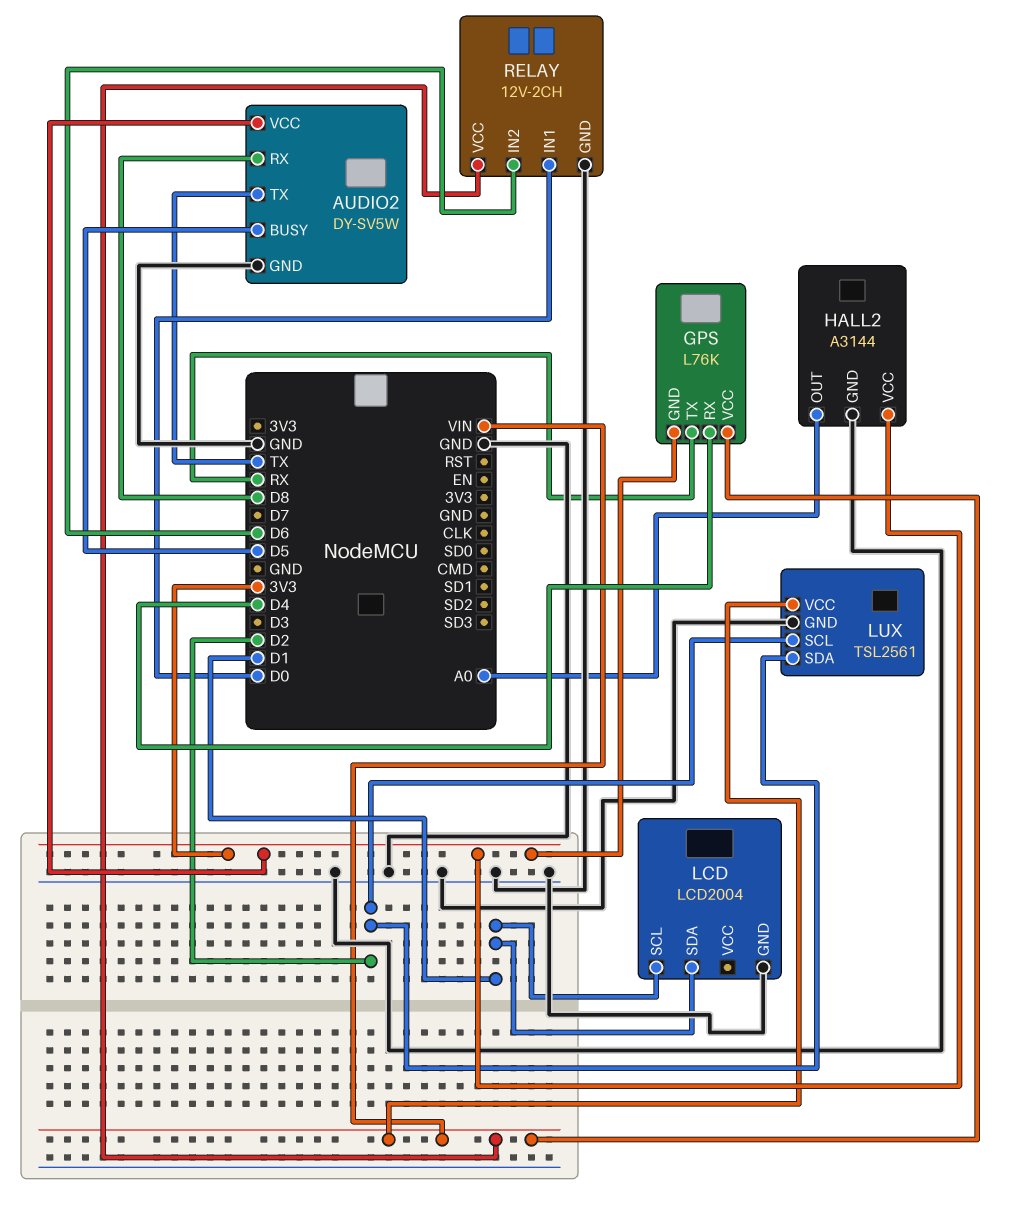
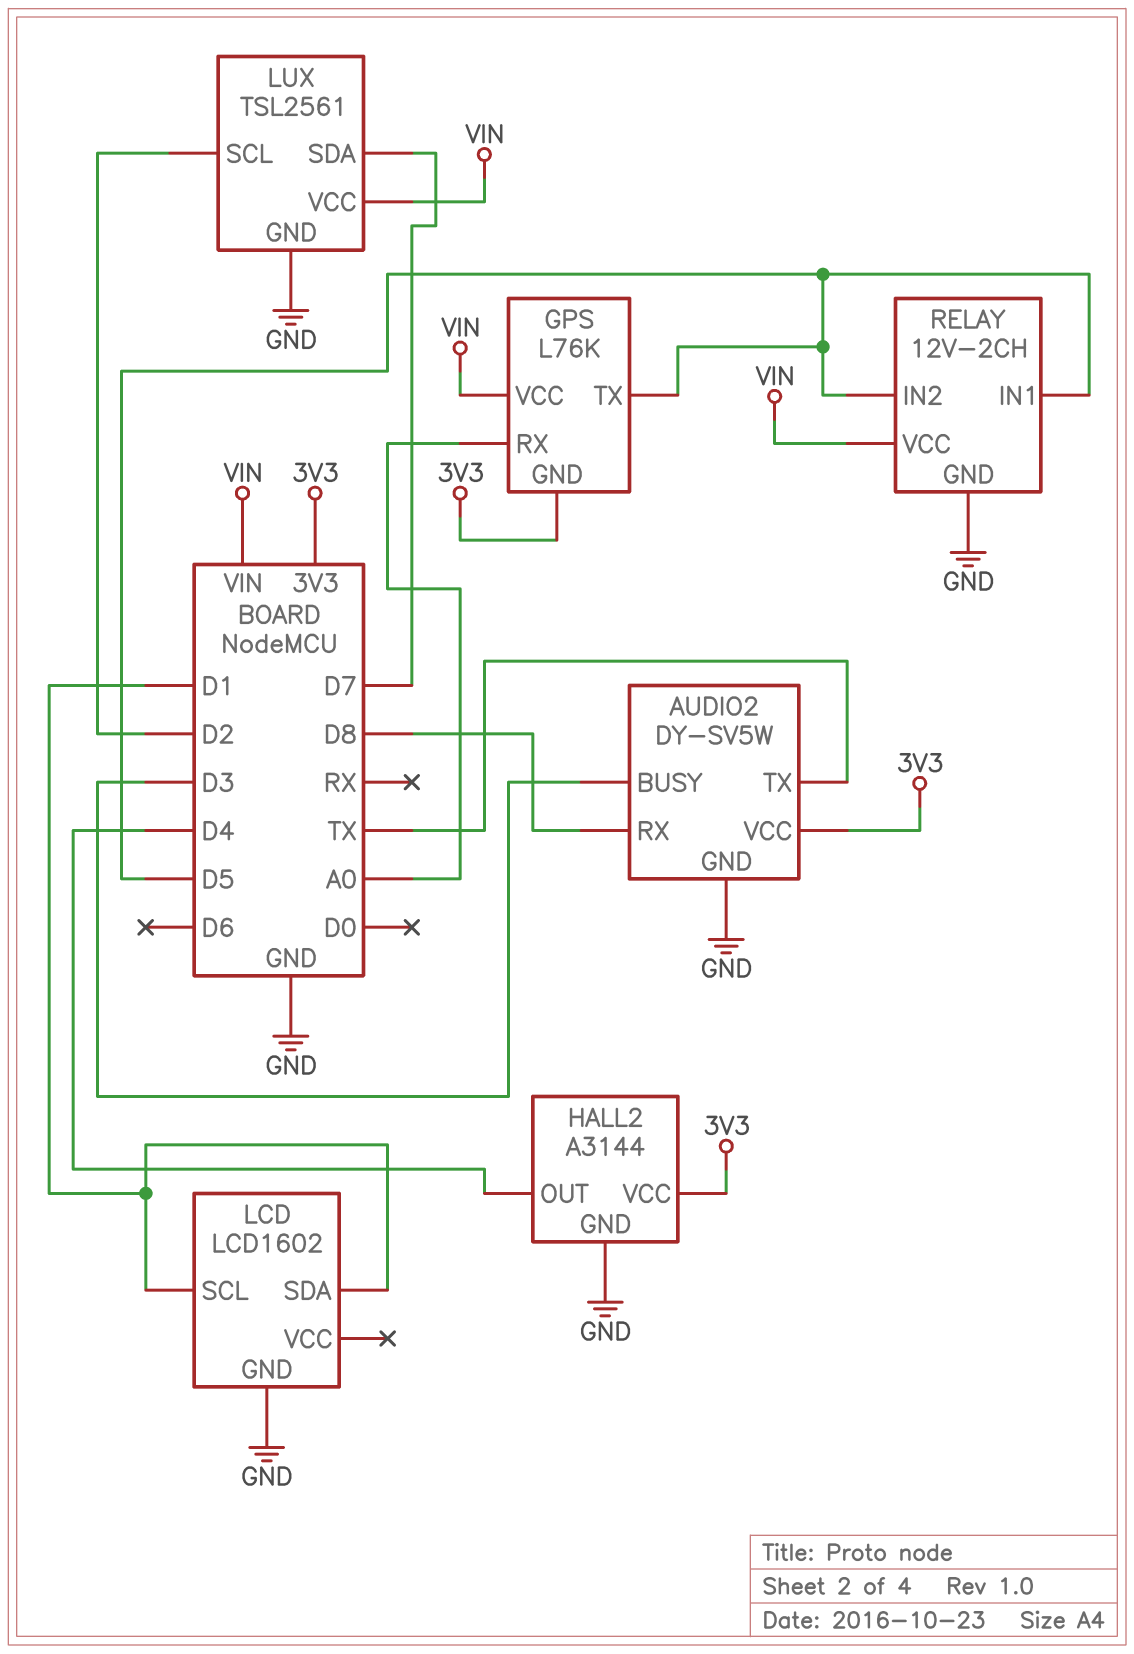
AUDIO2 pin BUSY: D5 -> D3
GPS pin RX: D4 -> A0
GPS pin TX: RX -> D5
HALL2 pin OUT: A0 -> D4
LCD: LCD2004 -> LCD1602
LUX pin SDA: D2 -> D7
RELAY pin IN1: D0 -> D5
RELAY pin IN2: D6 -> D5

